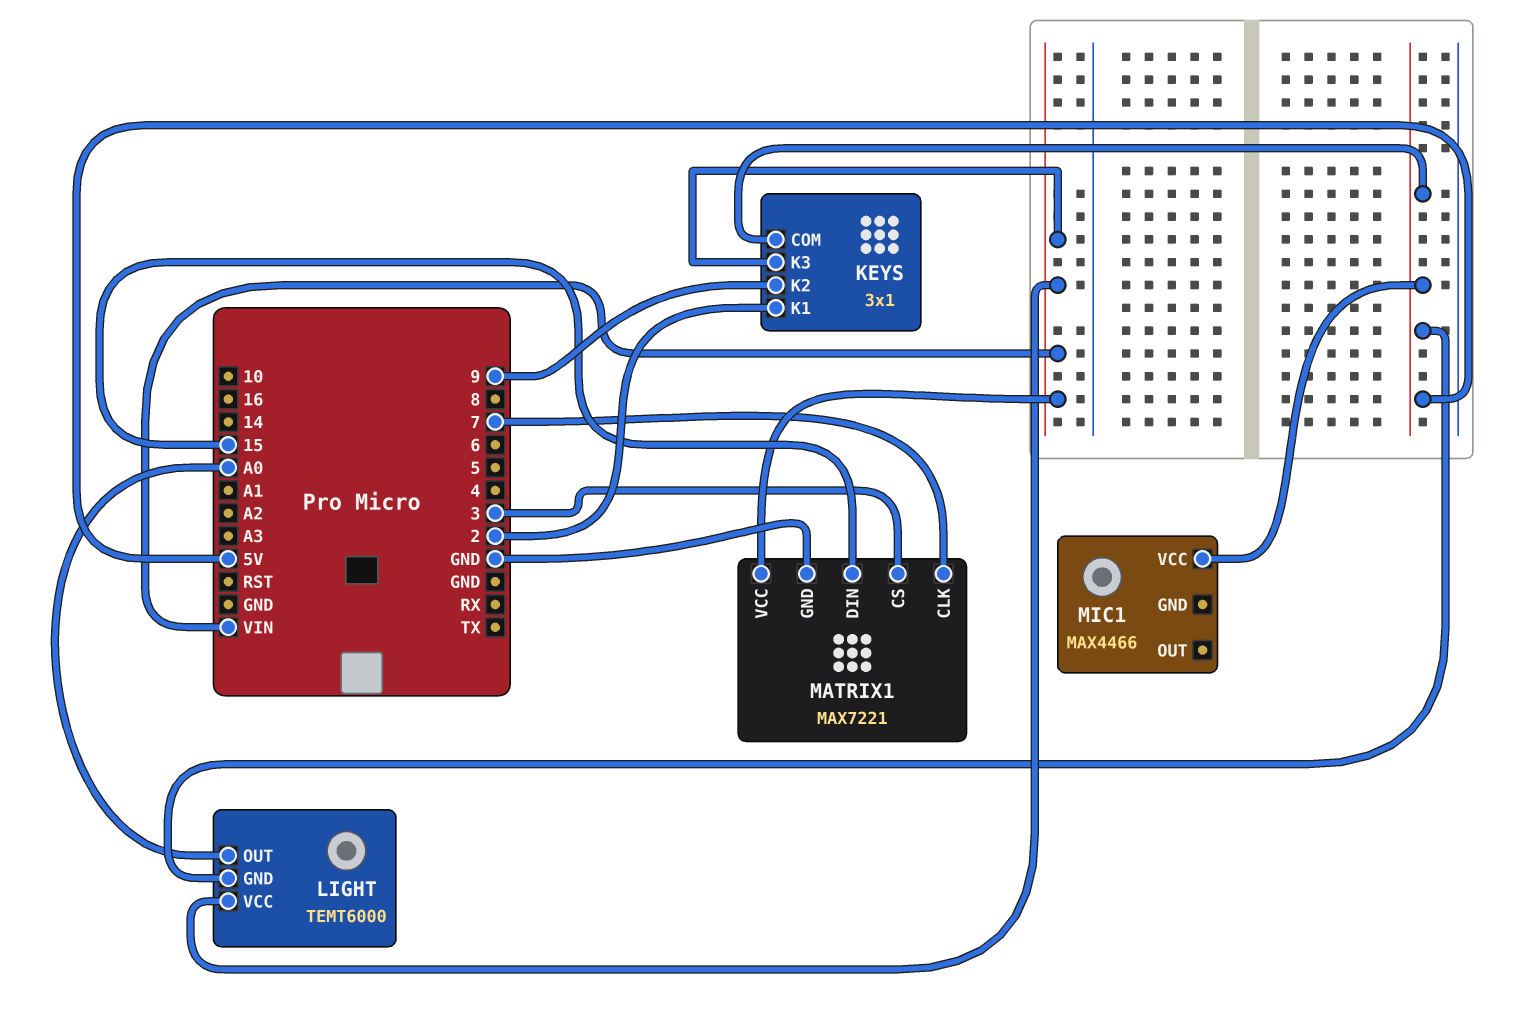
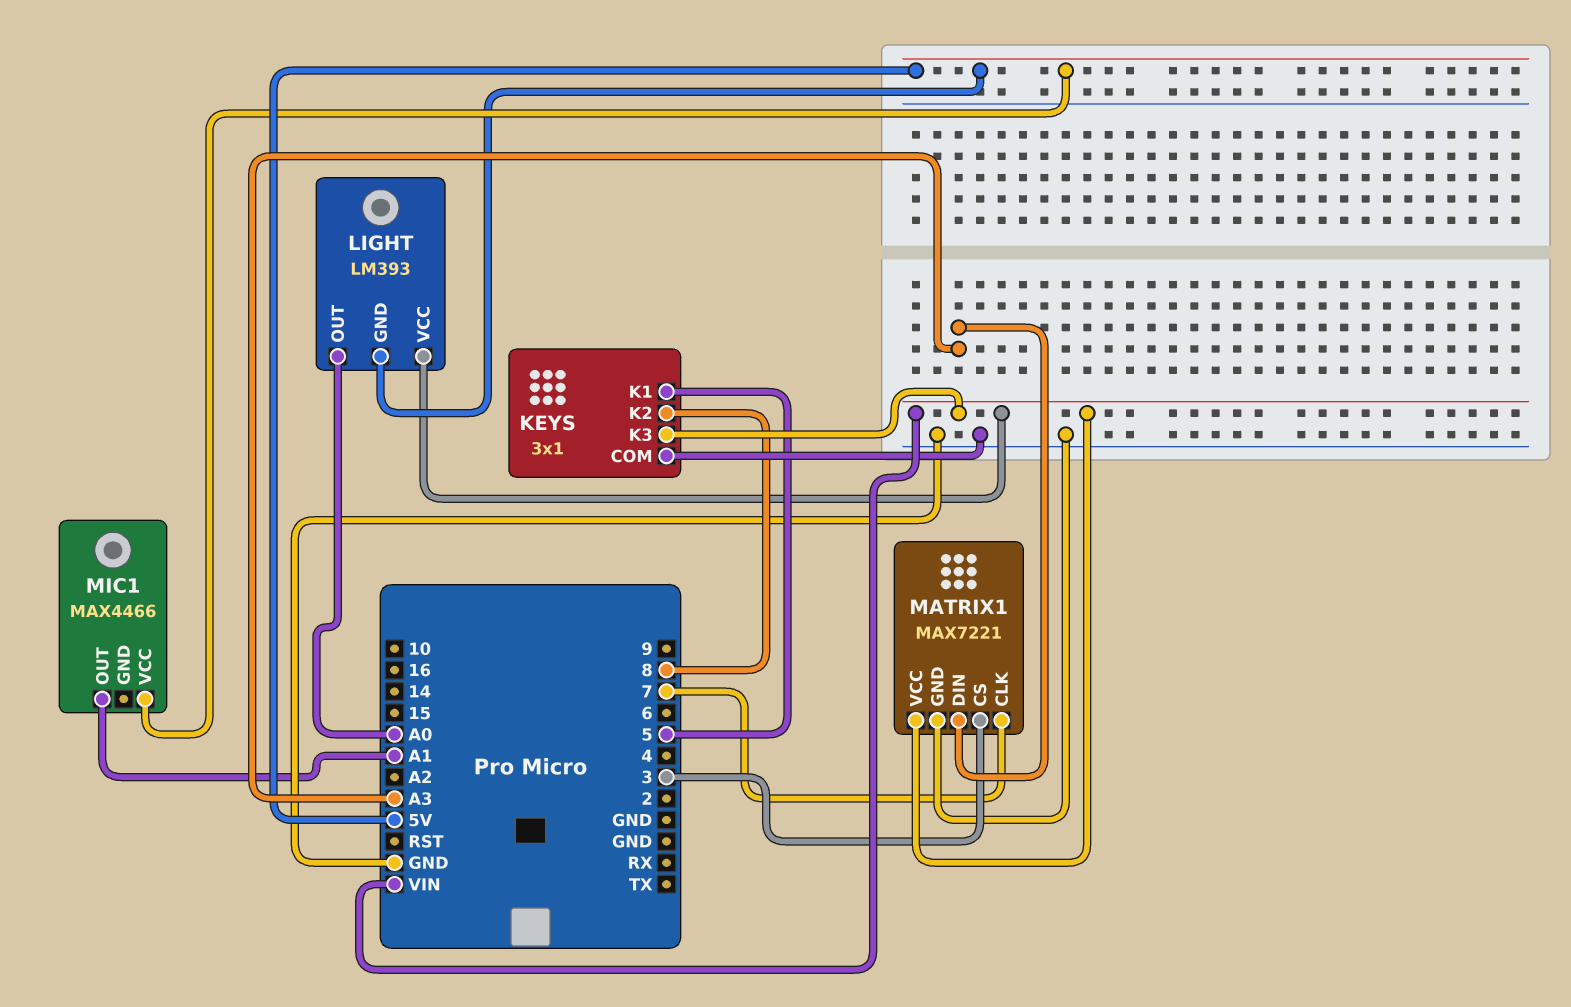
KEYS pin COM: 5V -> GND
KEYS pin K1: 2 -> 5
KEYS pin K2: 9 -> 8
LIGHT: TEMT6000 -> LM393
MATRIX1 pin DIN: 15 -> A3
MIC1 pin OUT: none -> A1

